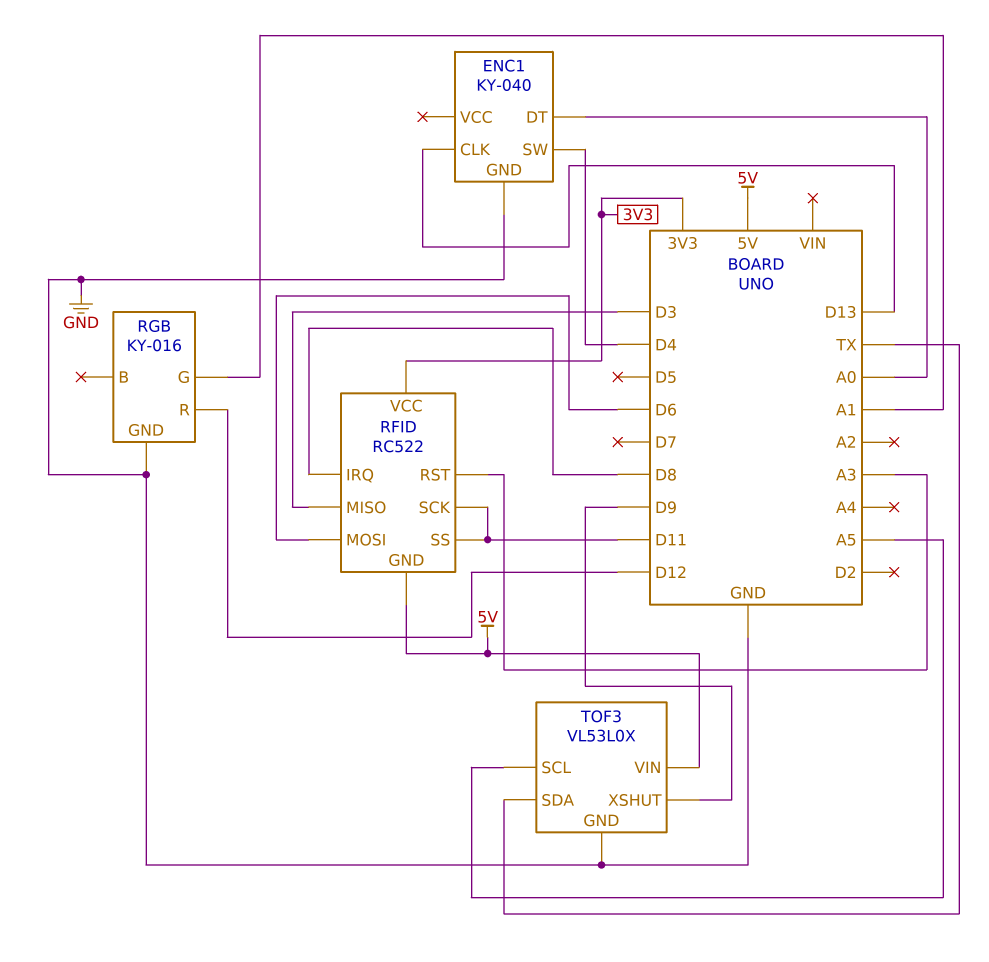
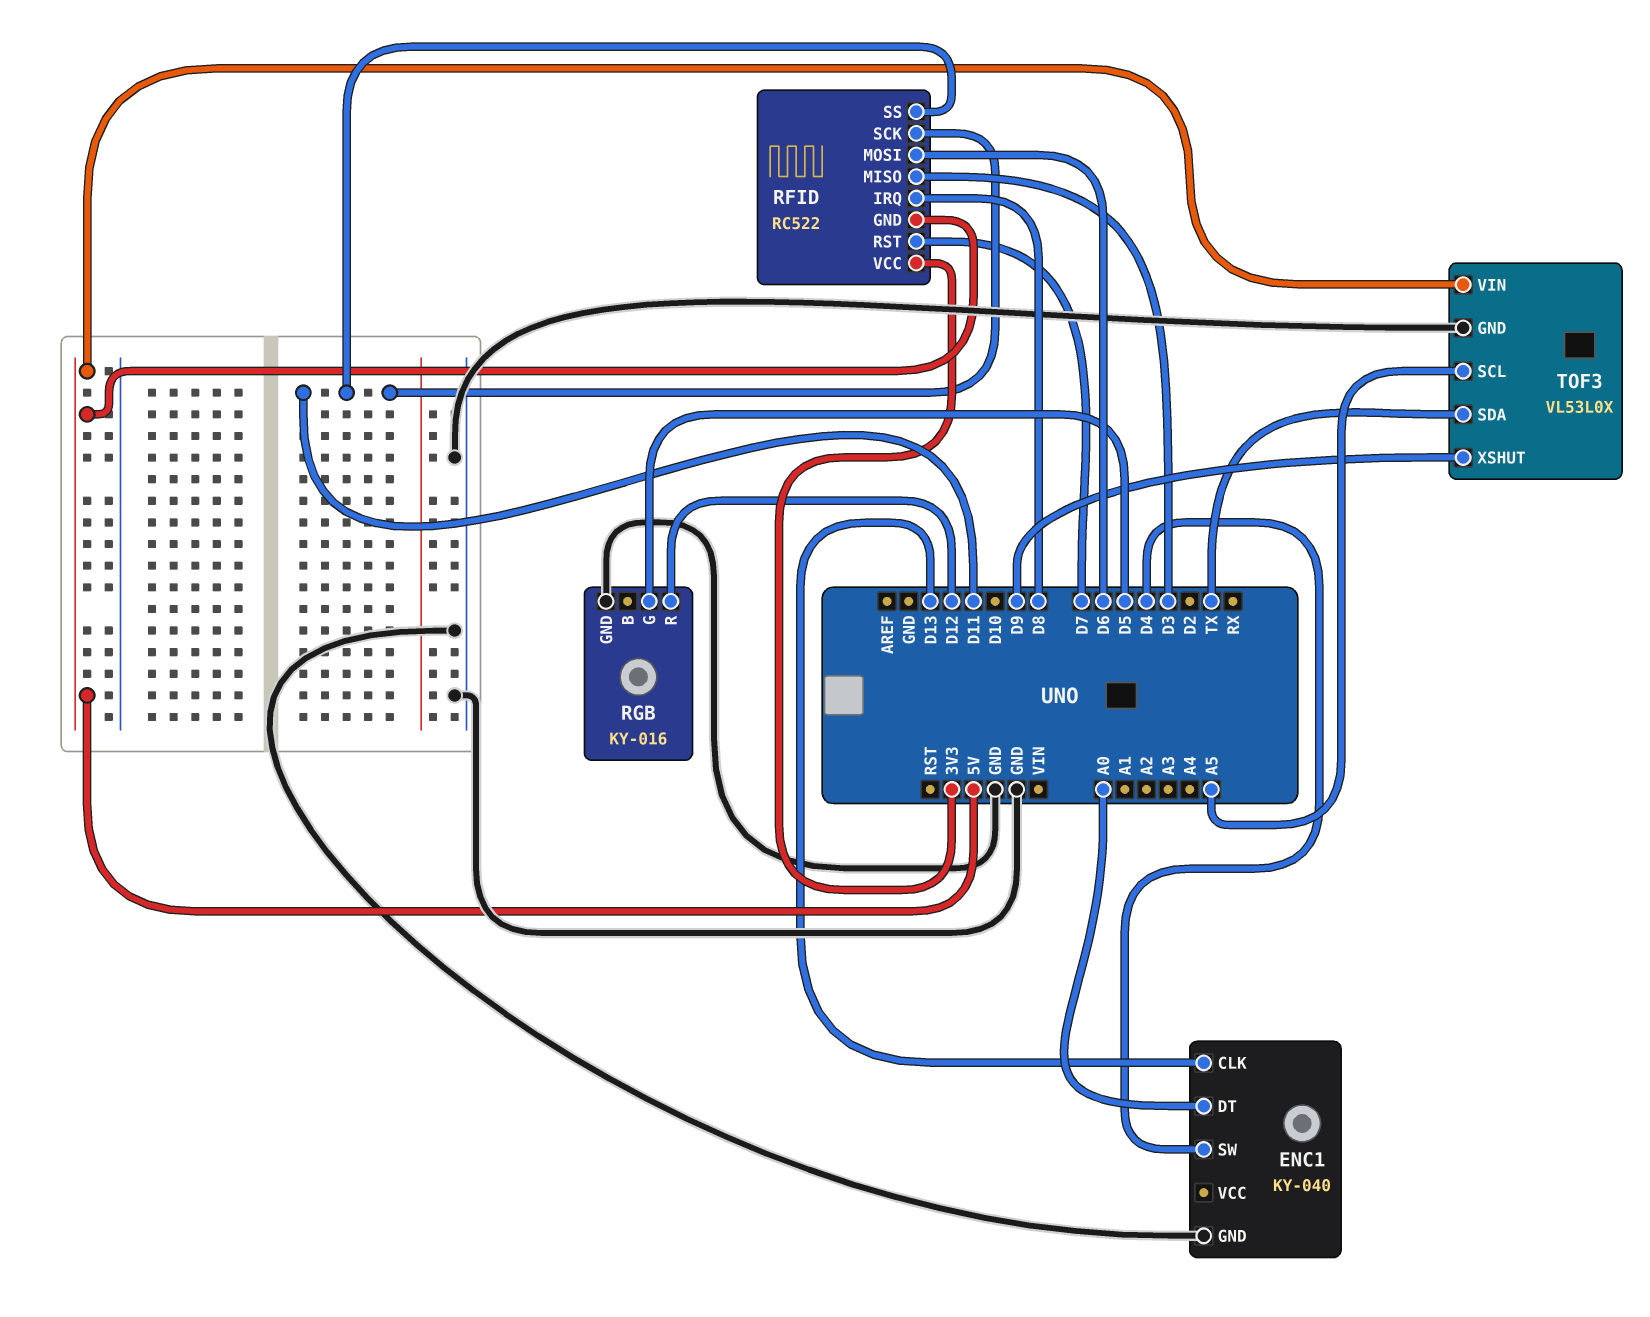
RFID pin RST: A3 -> D7
RGB pin G: A1 -> D5

